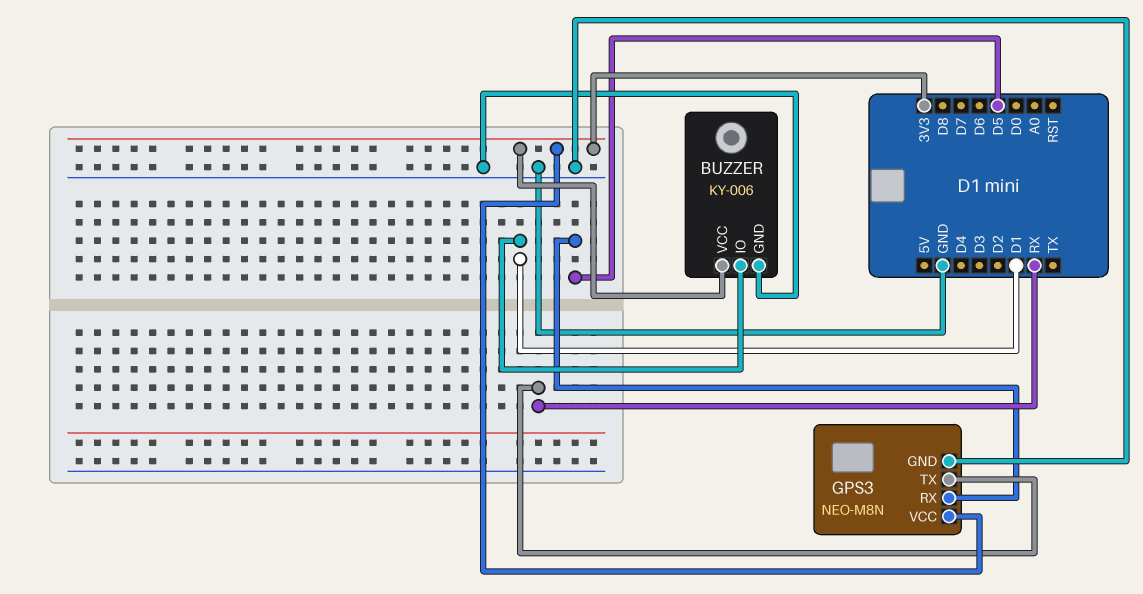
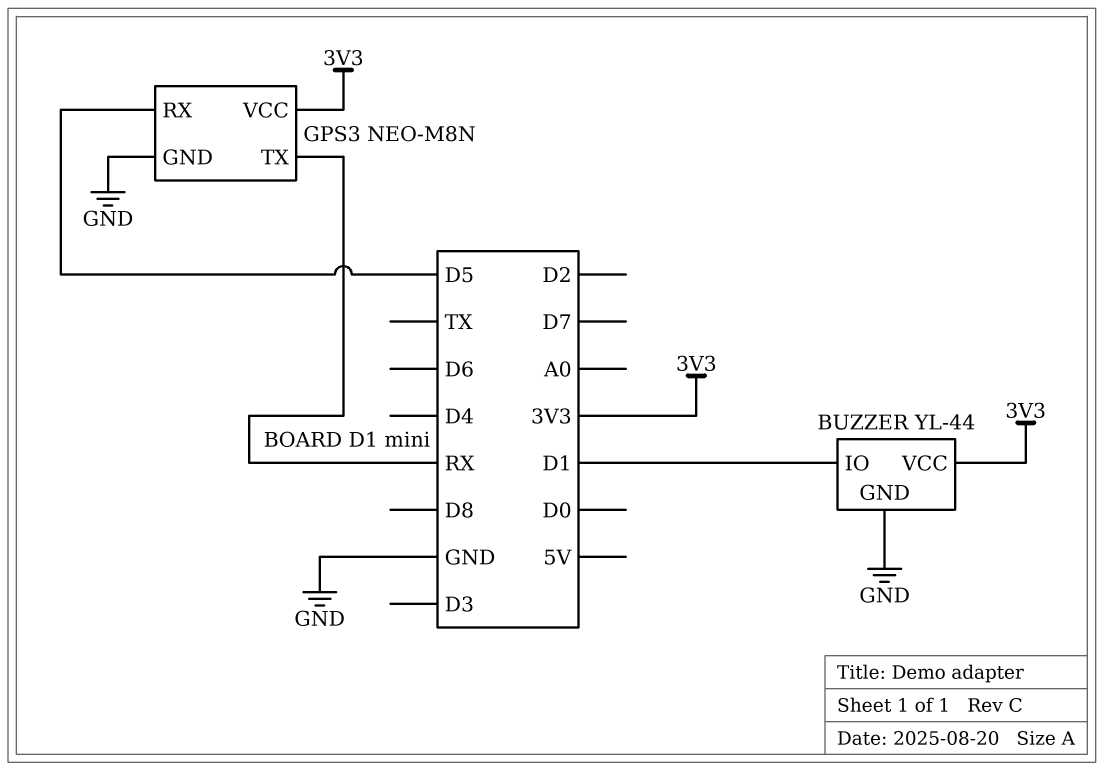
BUZZER: KY-006 -> YL-44

